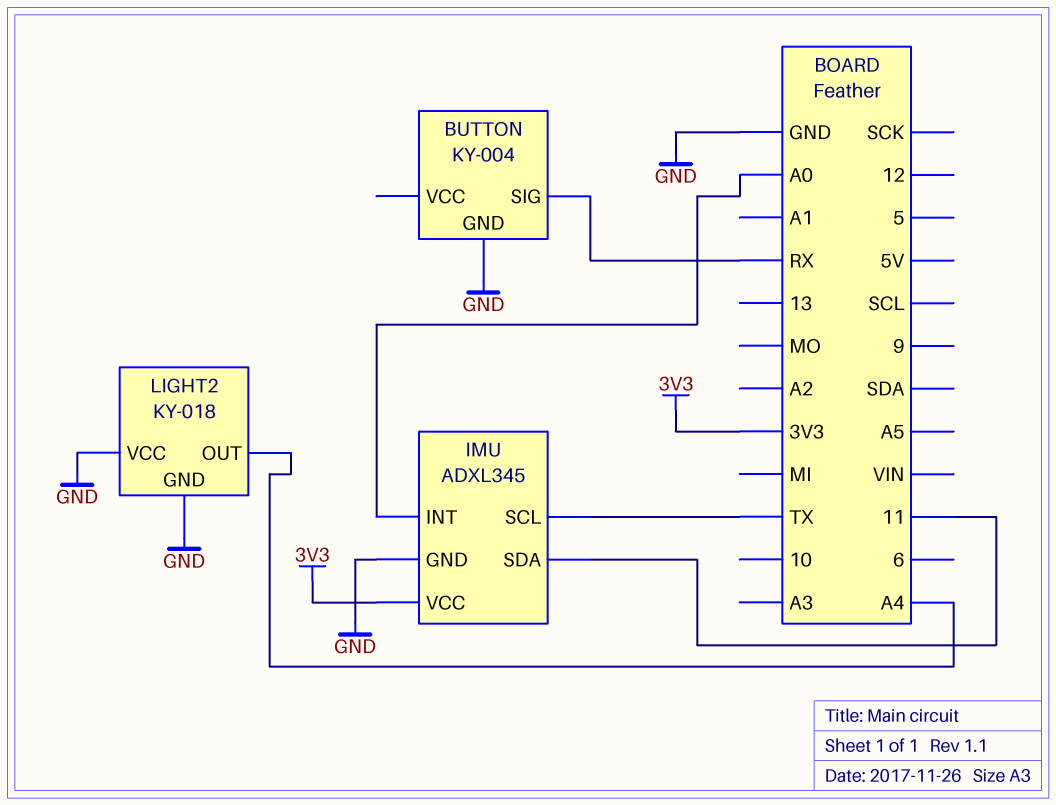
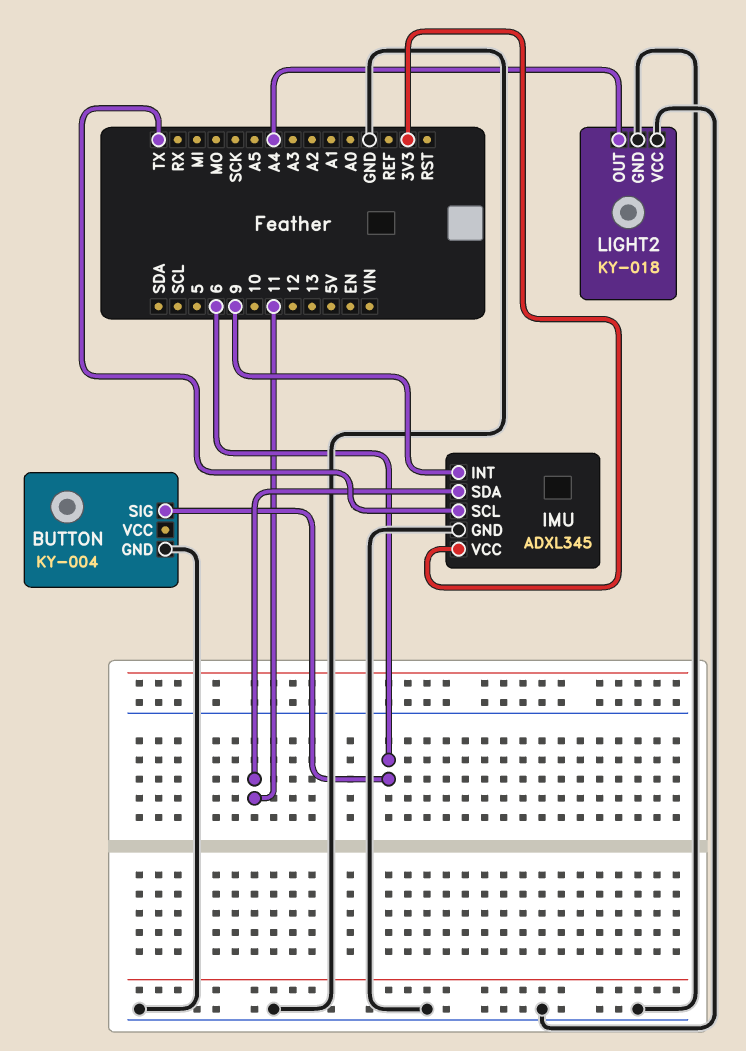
BUTTON pin SIG: RX -> 6
IMU pin INT: A0 -> 9

